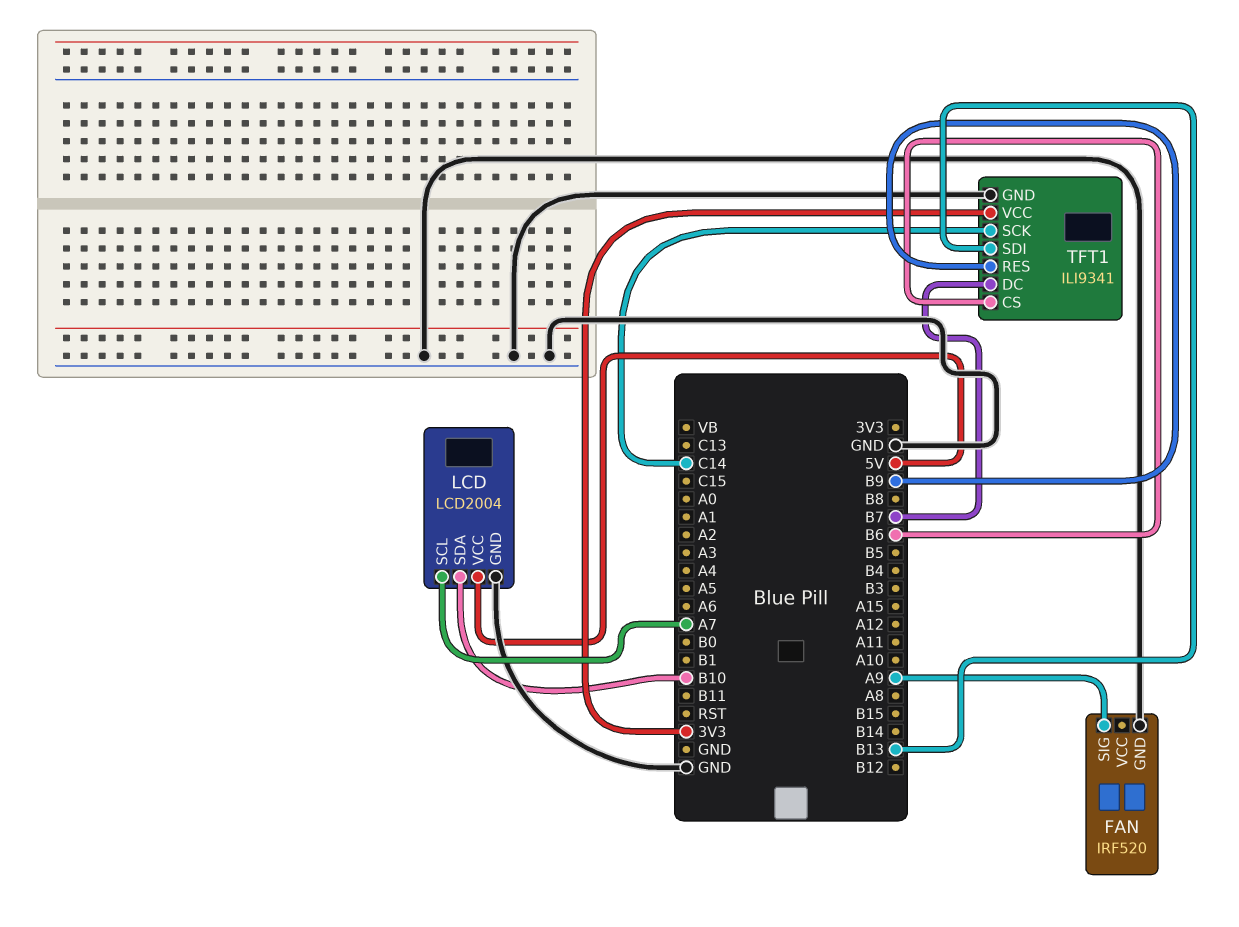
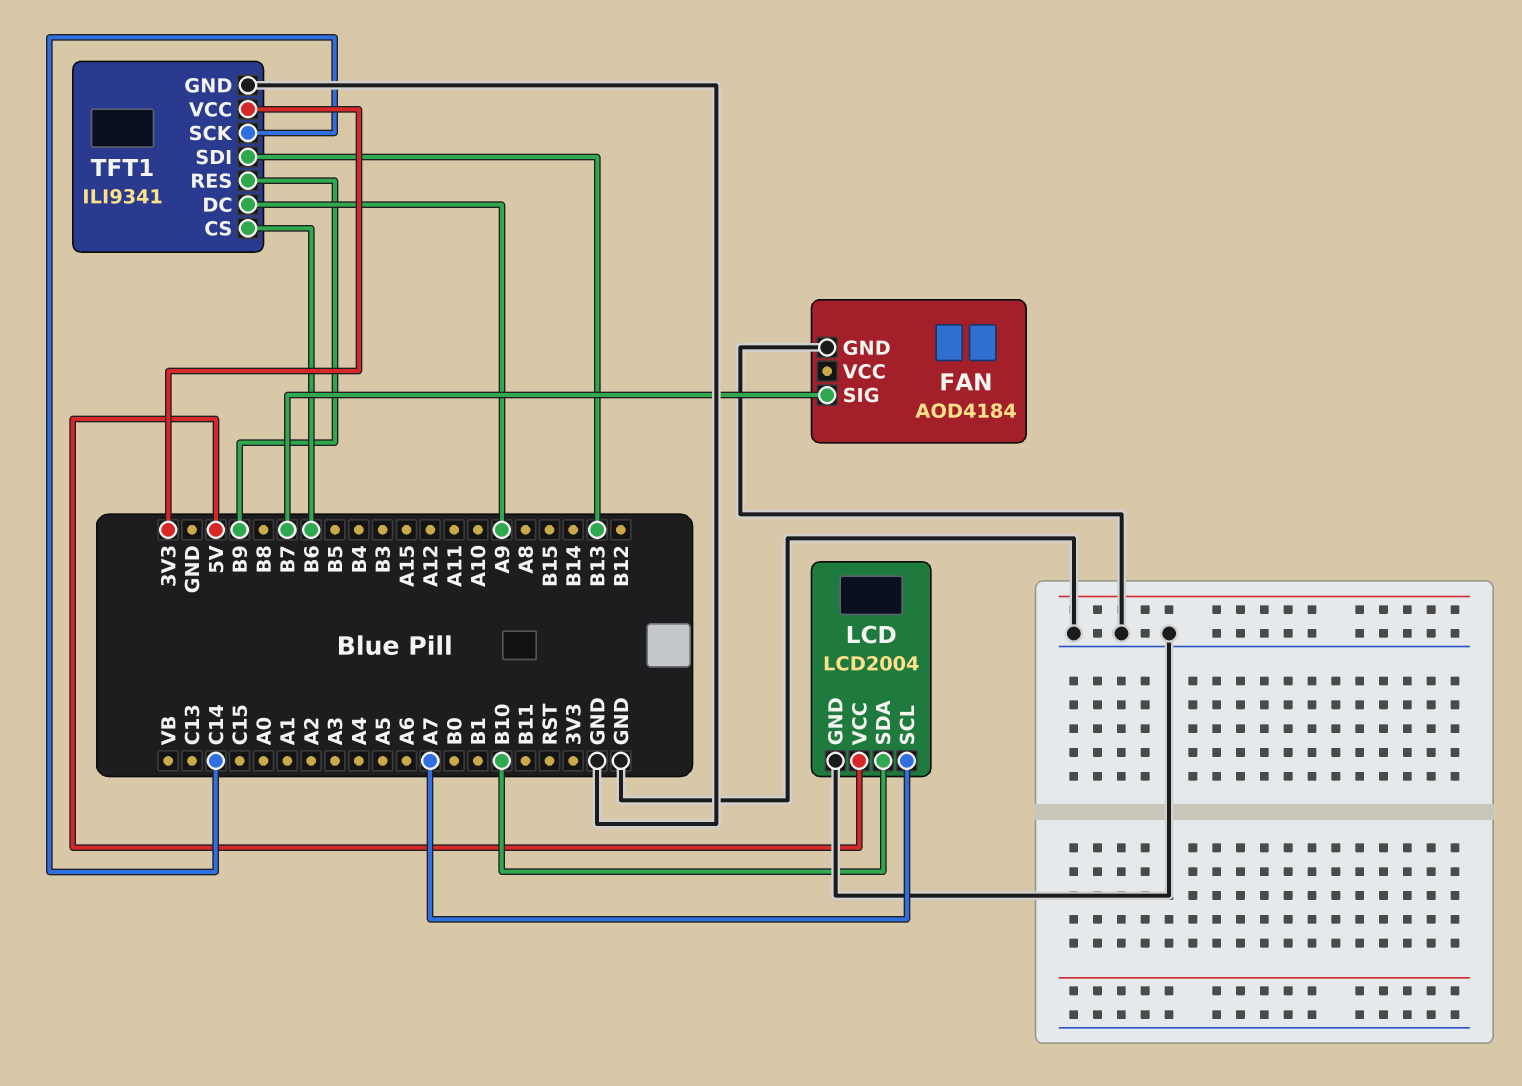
FAN: IRF520 -> AOD4184
FAN pin SIG: A9 -> B7
TFT1 pin DC: B7 -> A9

